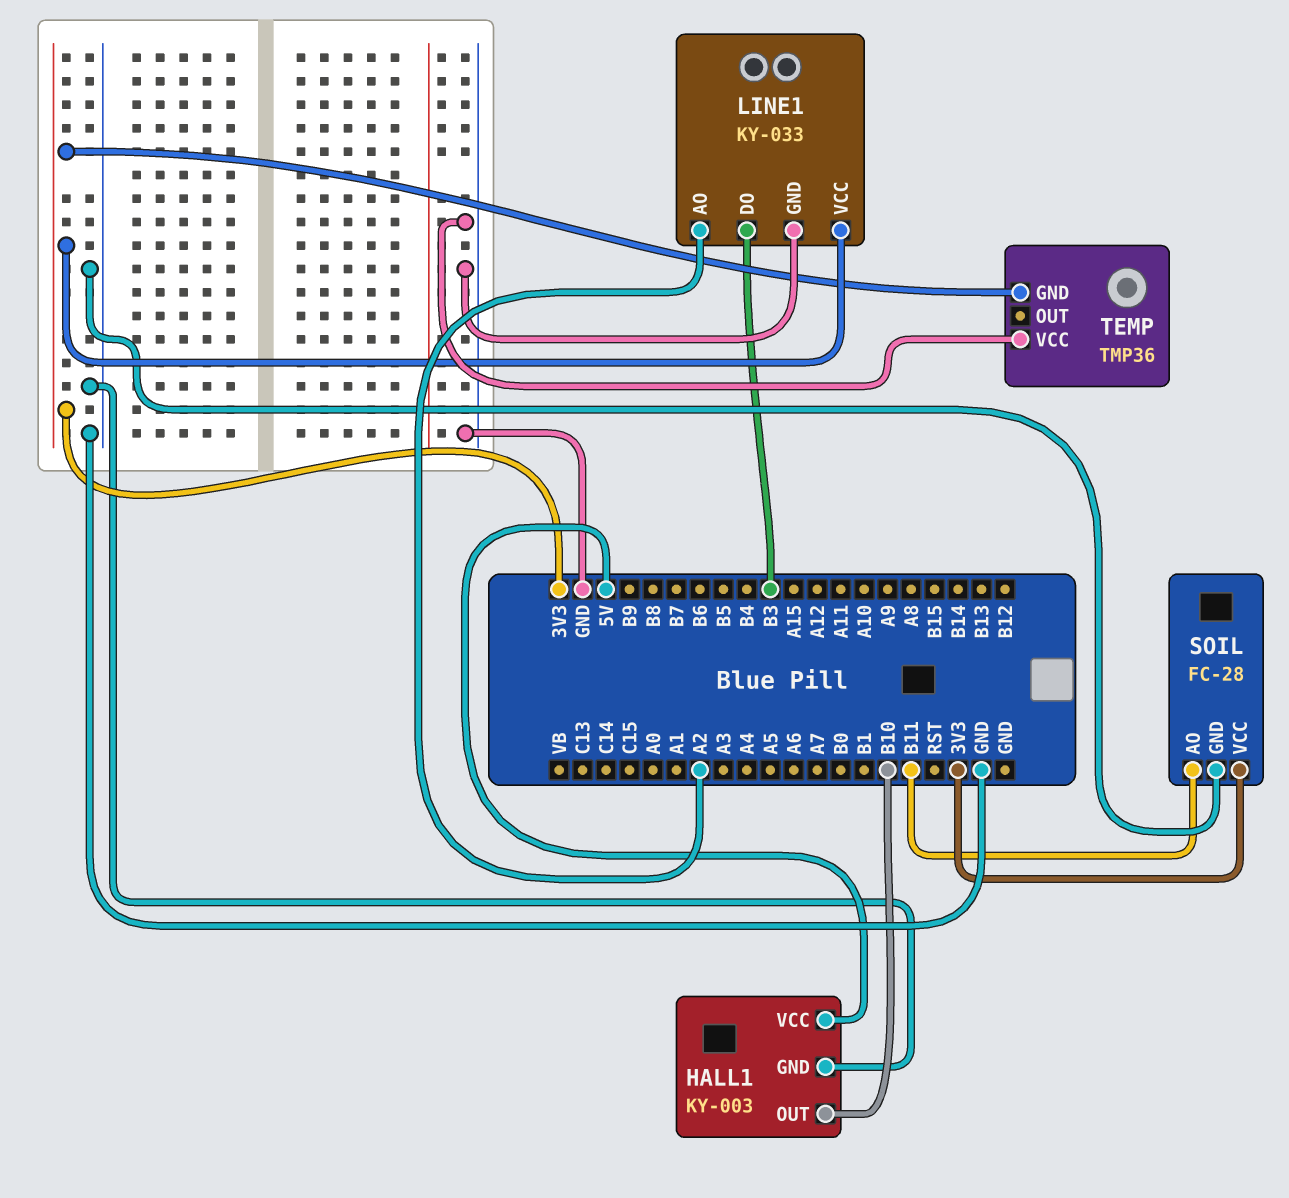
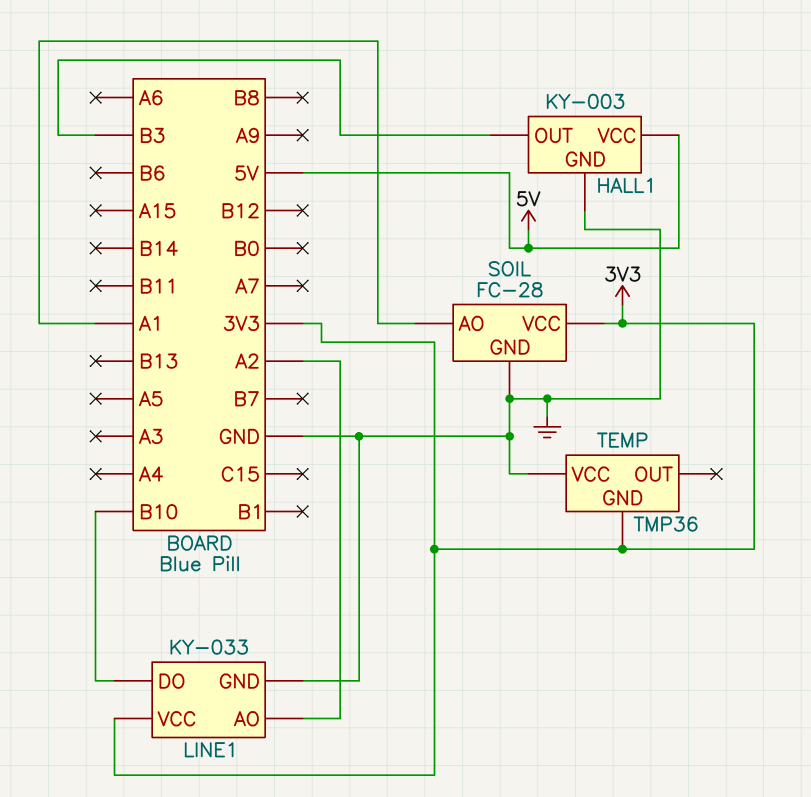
HALL1 pin OUT: B10 -> B3
LINE1 pin DO: B3 -> B10
SOIL pin AO: B11 -> A1

